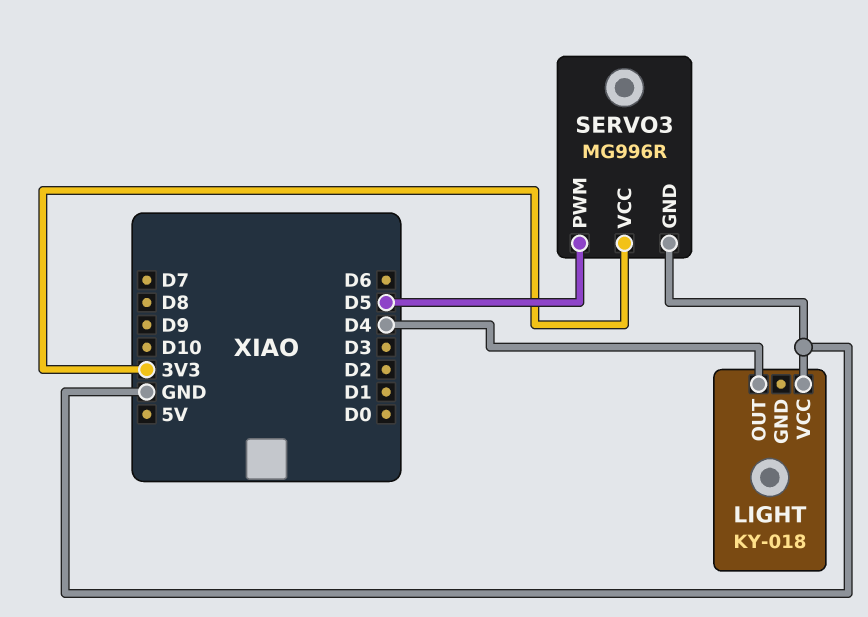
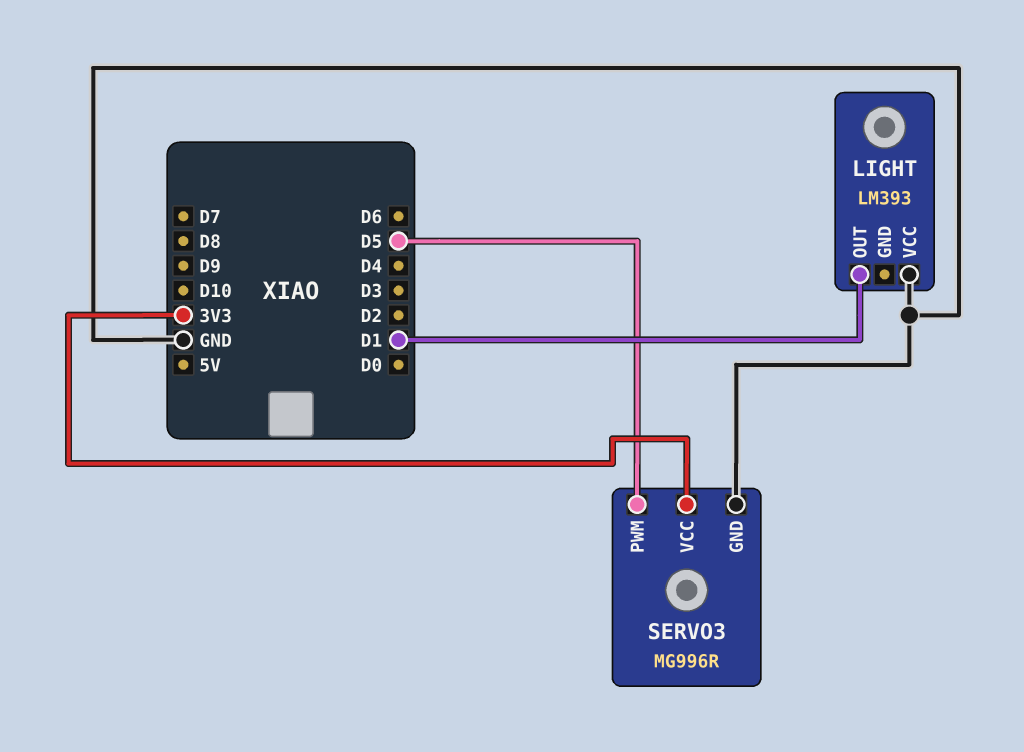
LIGHT: KY-018 -> LM393
LIGHT pin OUT: D4 -> D1

